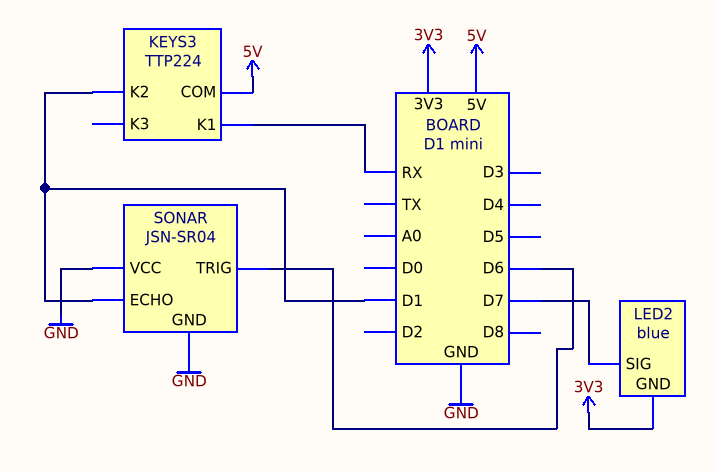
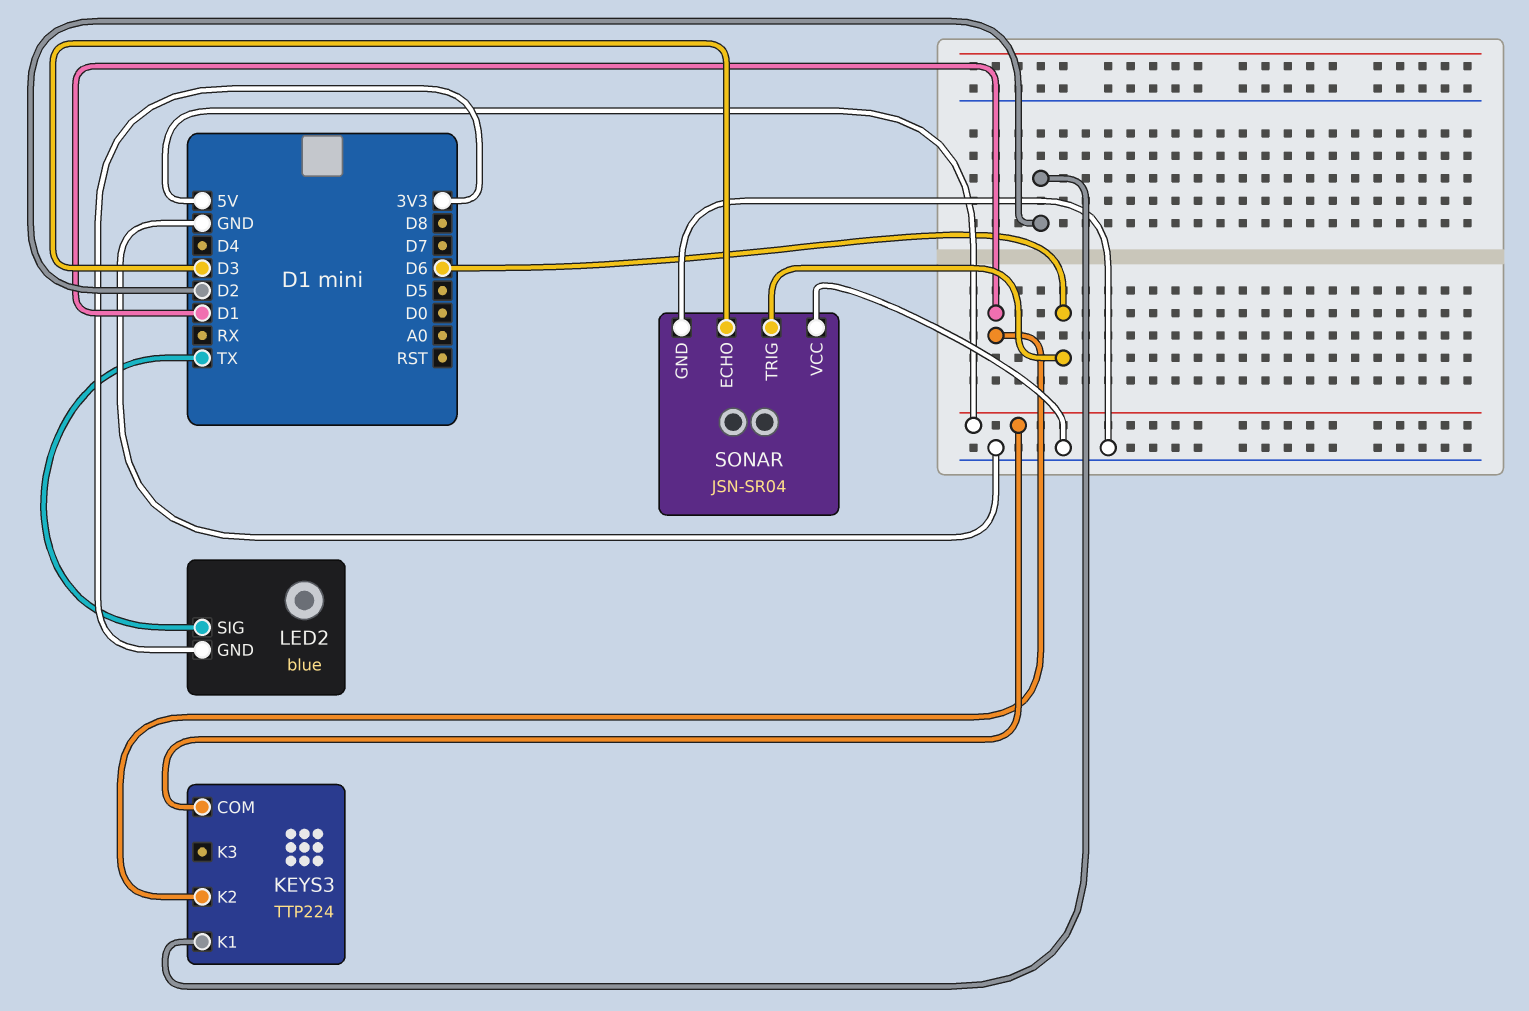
KEYS3 pin K1: RX -> D2
LED2 pin SIG: D7 -> TX
SONAR pin ECHO: D1 -> D3

